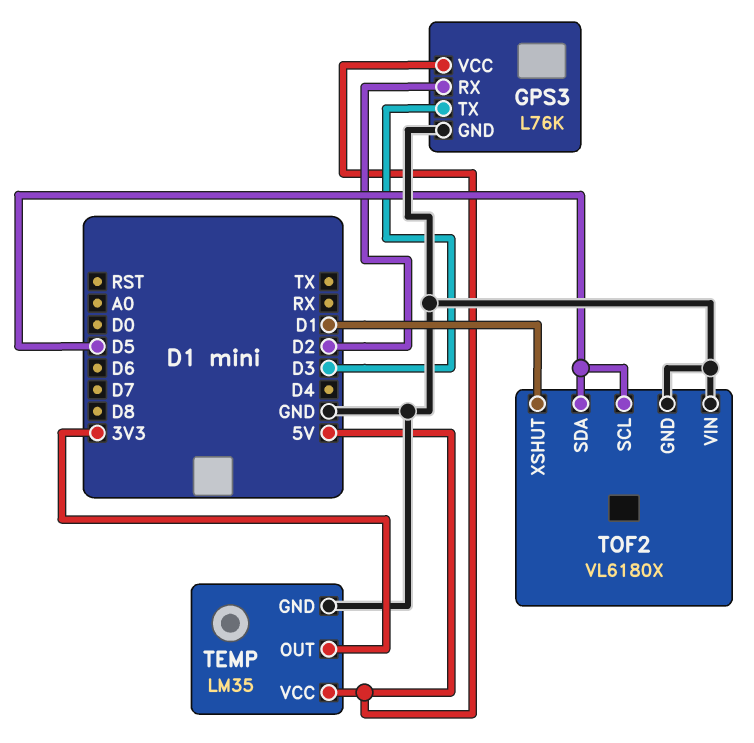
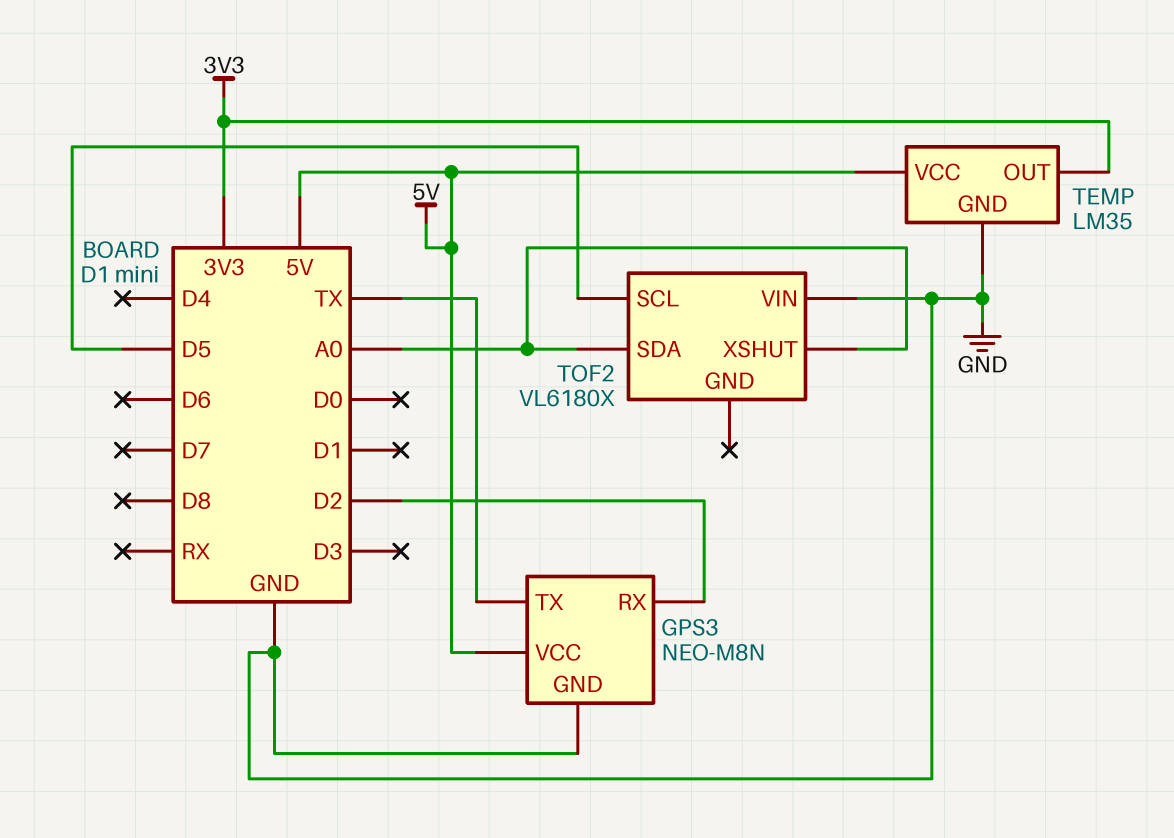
GPS3: L76K -> NEO-M8N
GPS3 pin TX: D3 -> TX
TOF2 pin GND: GND -> none
TOF2 pin SDA: D5 -> A0
TOF2 pin XSHUT: D1 -> A0

